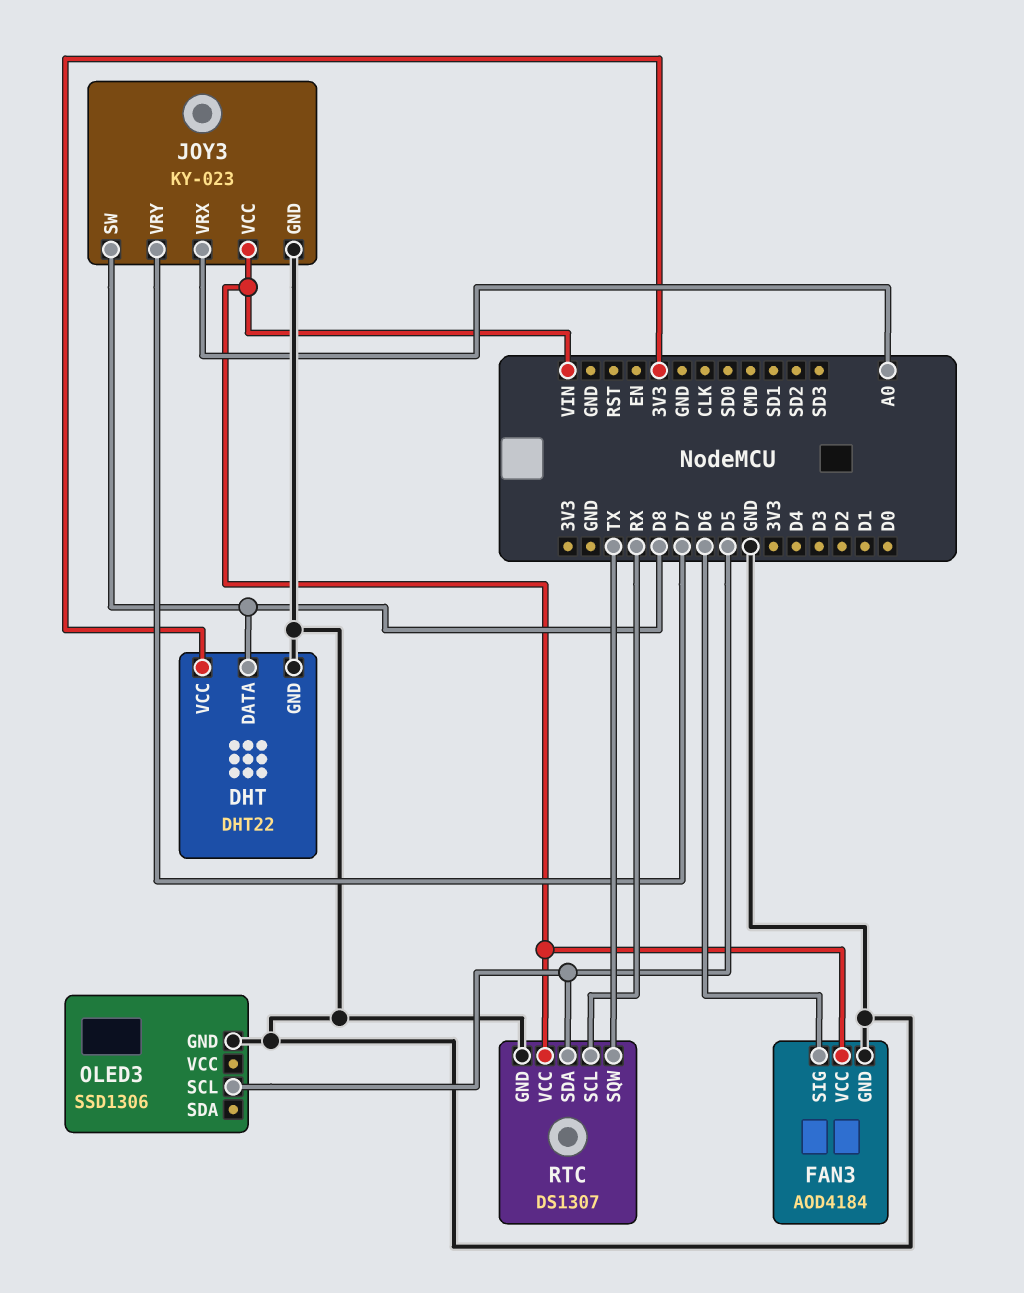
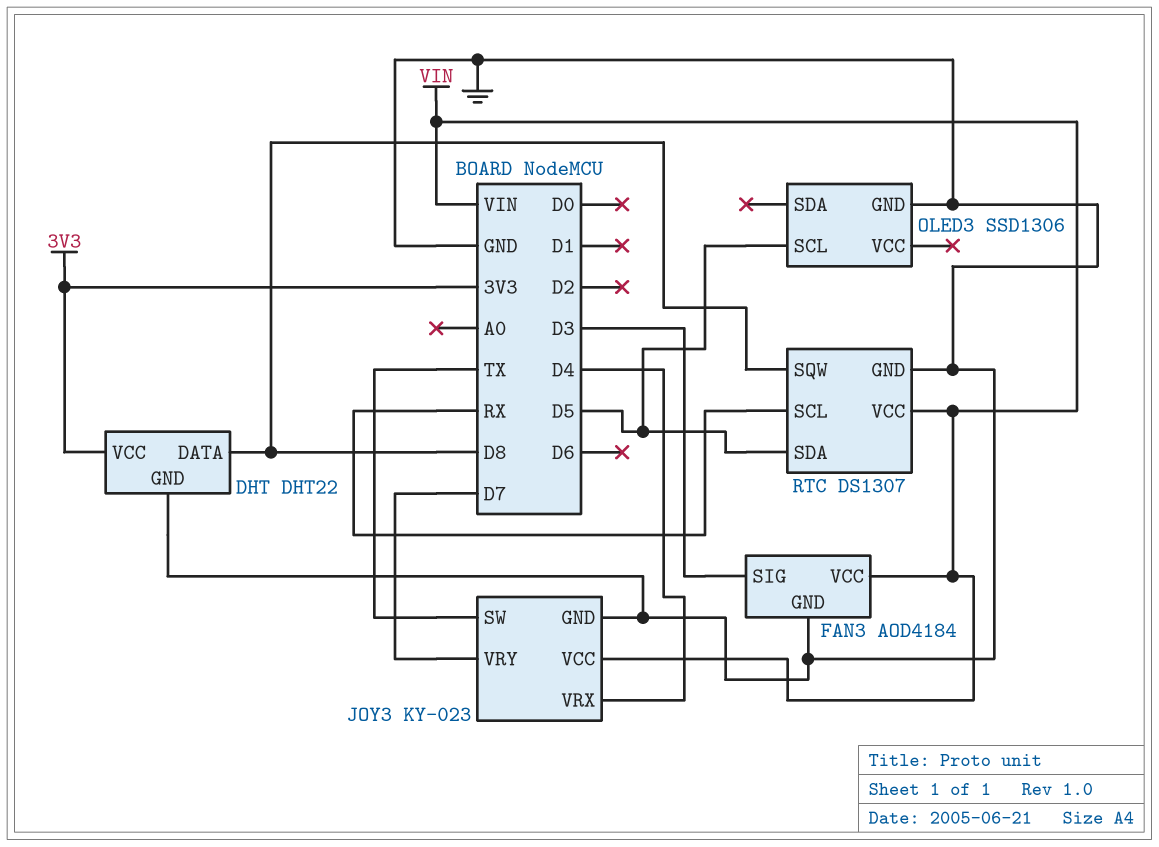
FAN3 pin SIG: D6 -> D3
JOY3 pin SW: D8 -> TX
JOY3 pin VRX: A0 -> D4
RTC pin SQW: TX -> D8

